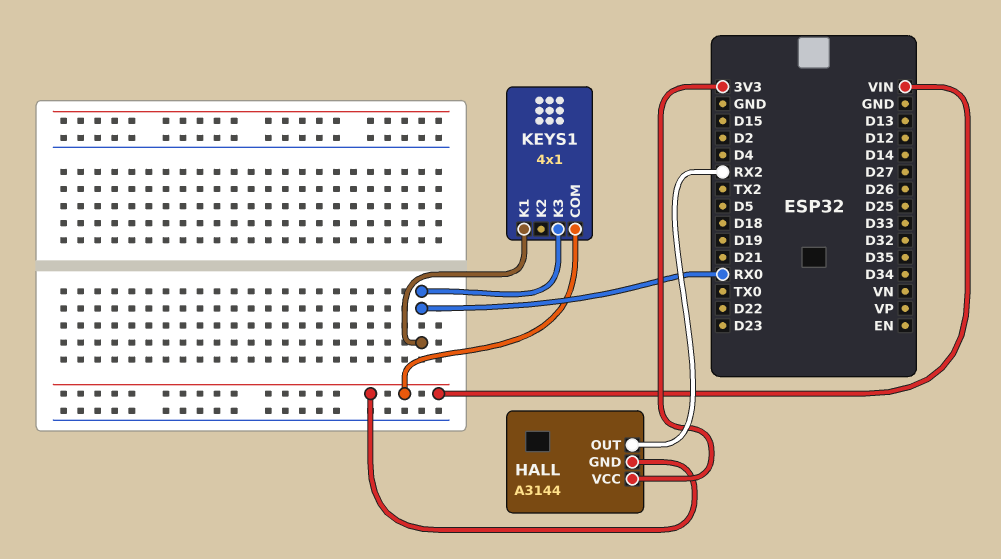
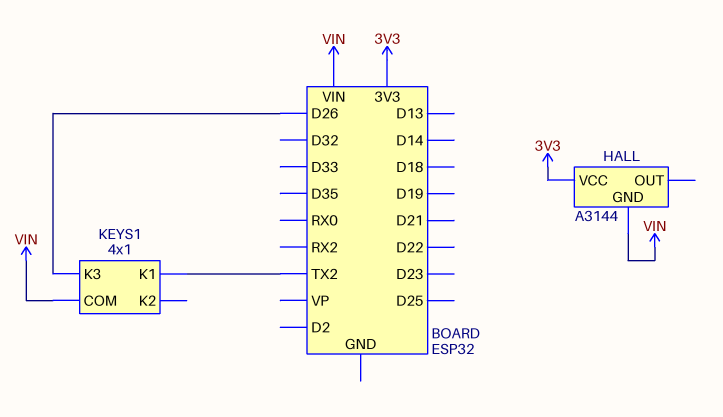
HALL pin OUT: RX2 -> none
KEYS1 pin K1: RX0 -> TX2
KEYS1 pin K3: RX0 -> D26

